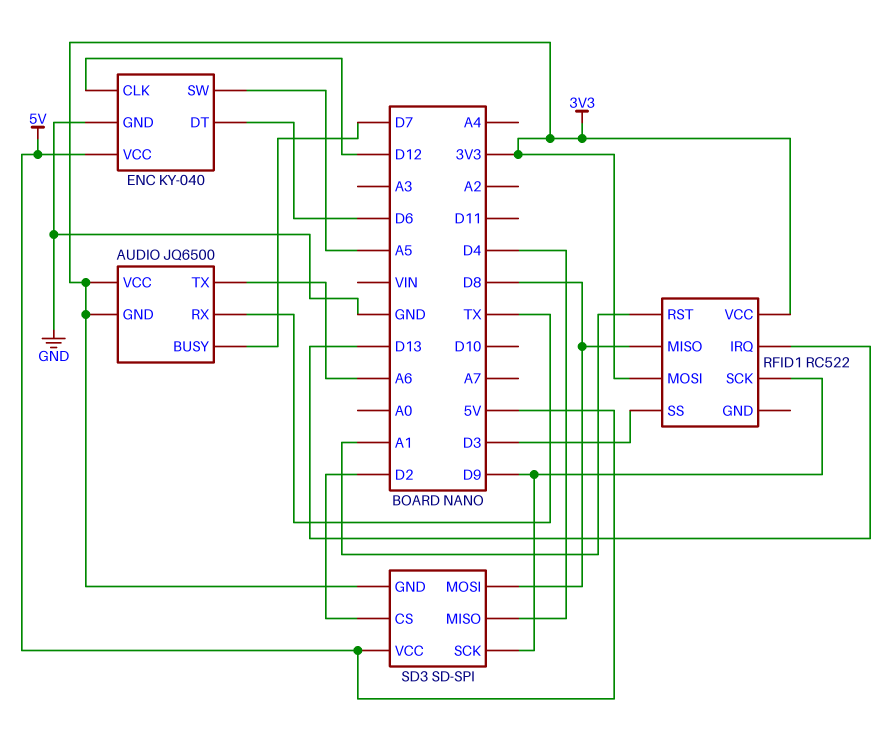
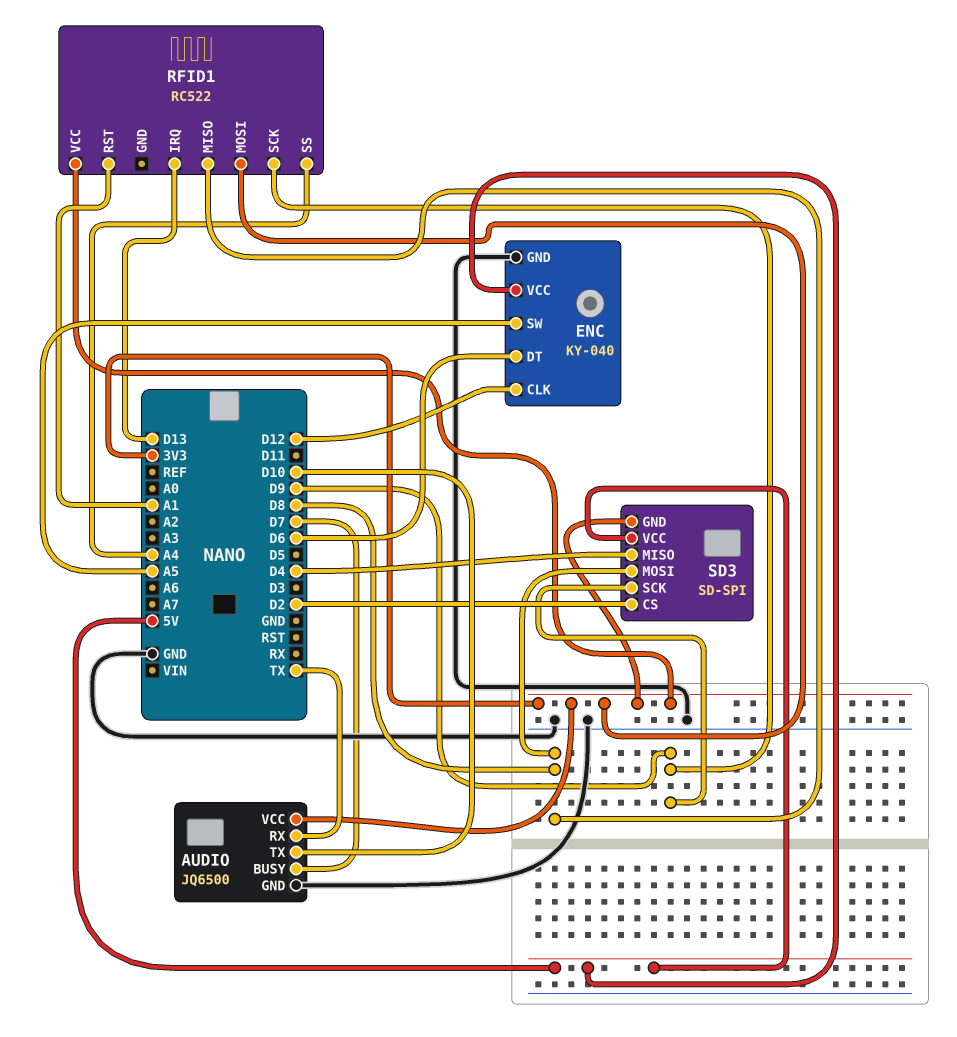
AUDIO pin GND: 3V3 -> GND
AUDIO pin TX: A6 -> D10
RFID1 pin SS: D3 -> A4

